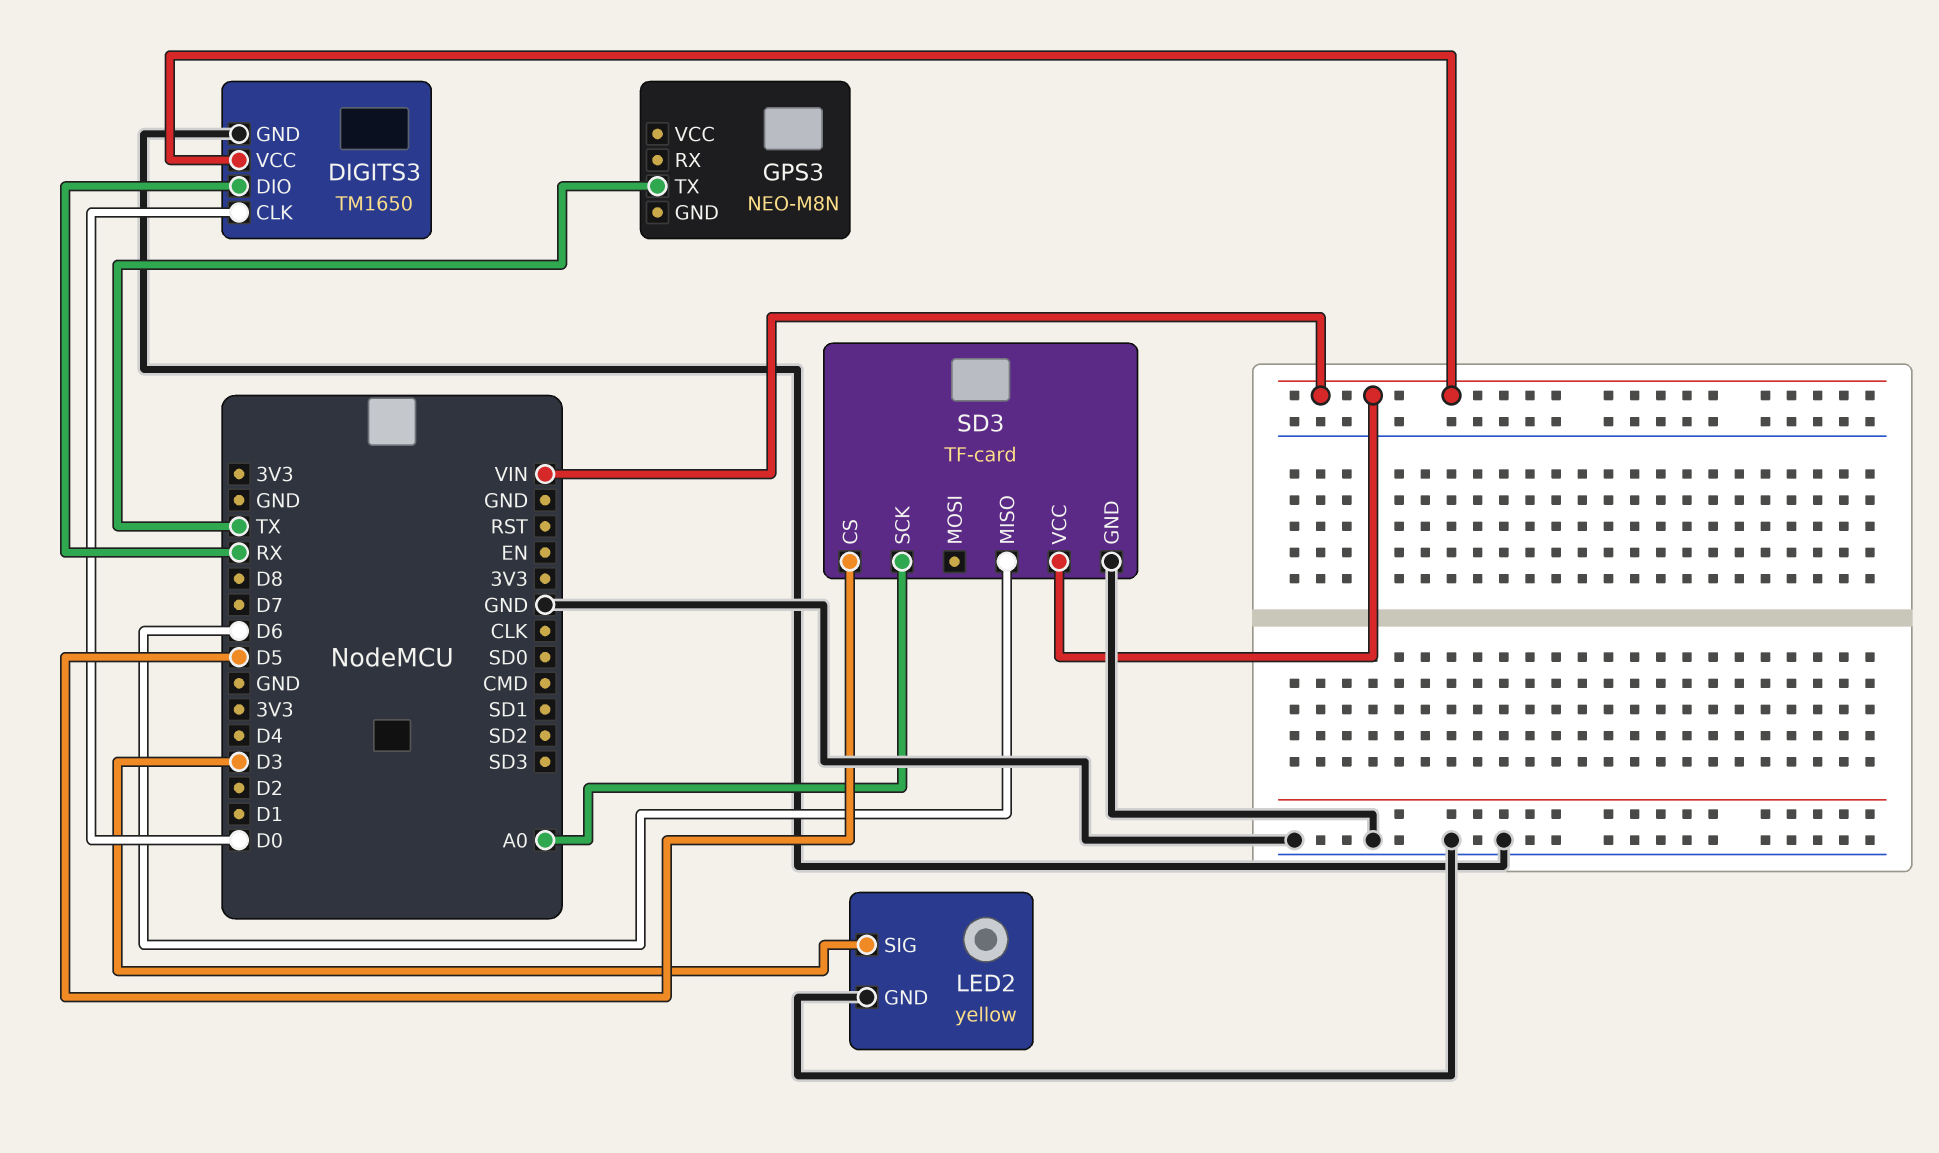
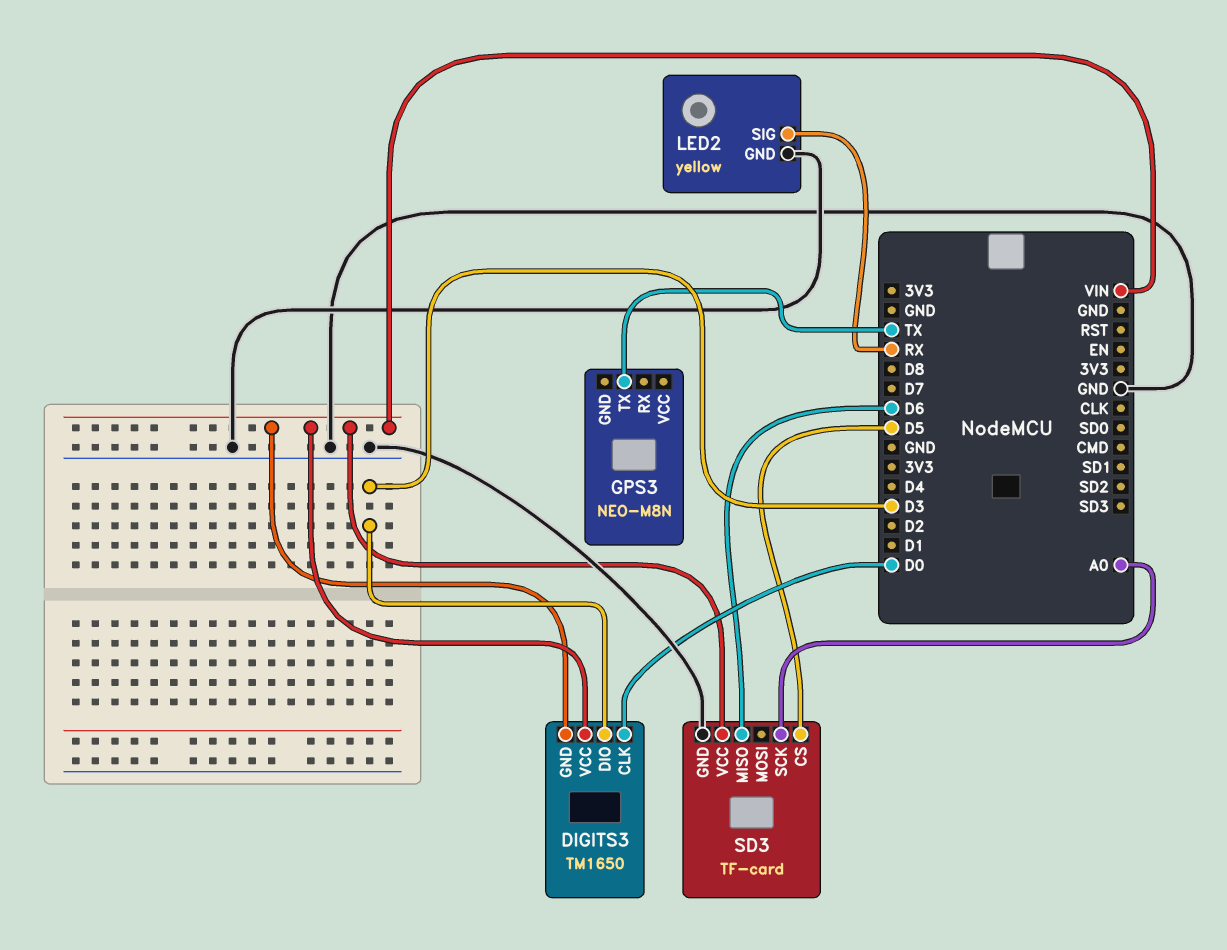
DIGITS3 pin DIO: RX -> D3
DIGITS3 pin GND: GND -> VIN
LED2 pin SIG: D3 -> RX

